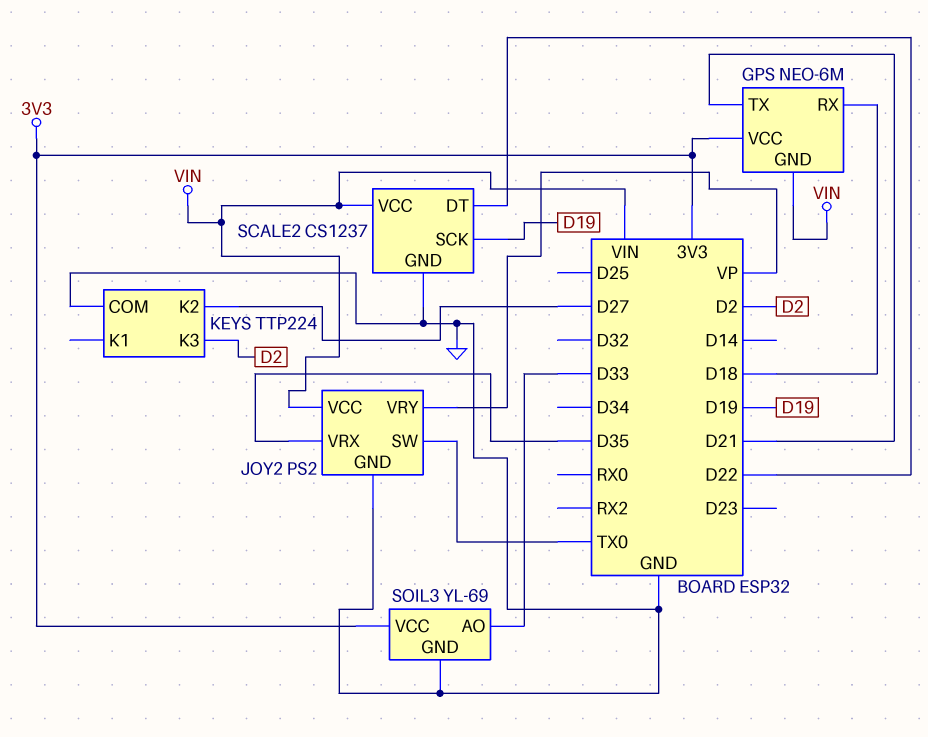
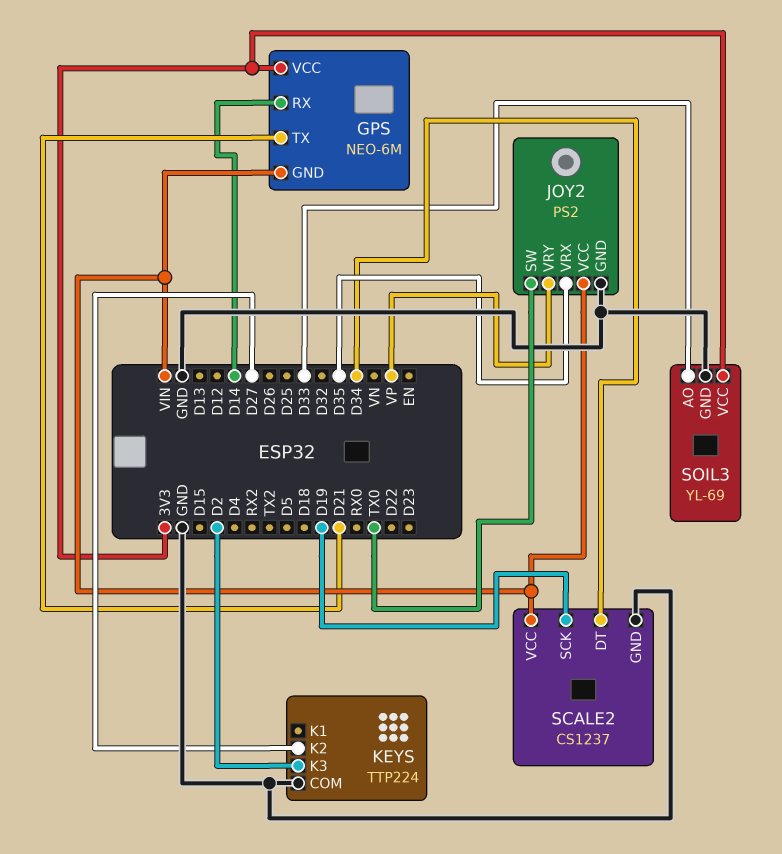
GPS pin RX: D18 -> D14
SCALE2 pin DT: D22 -> D34

